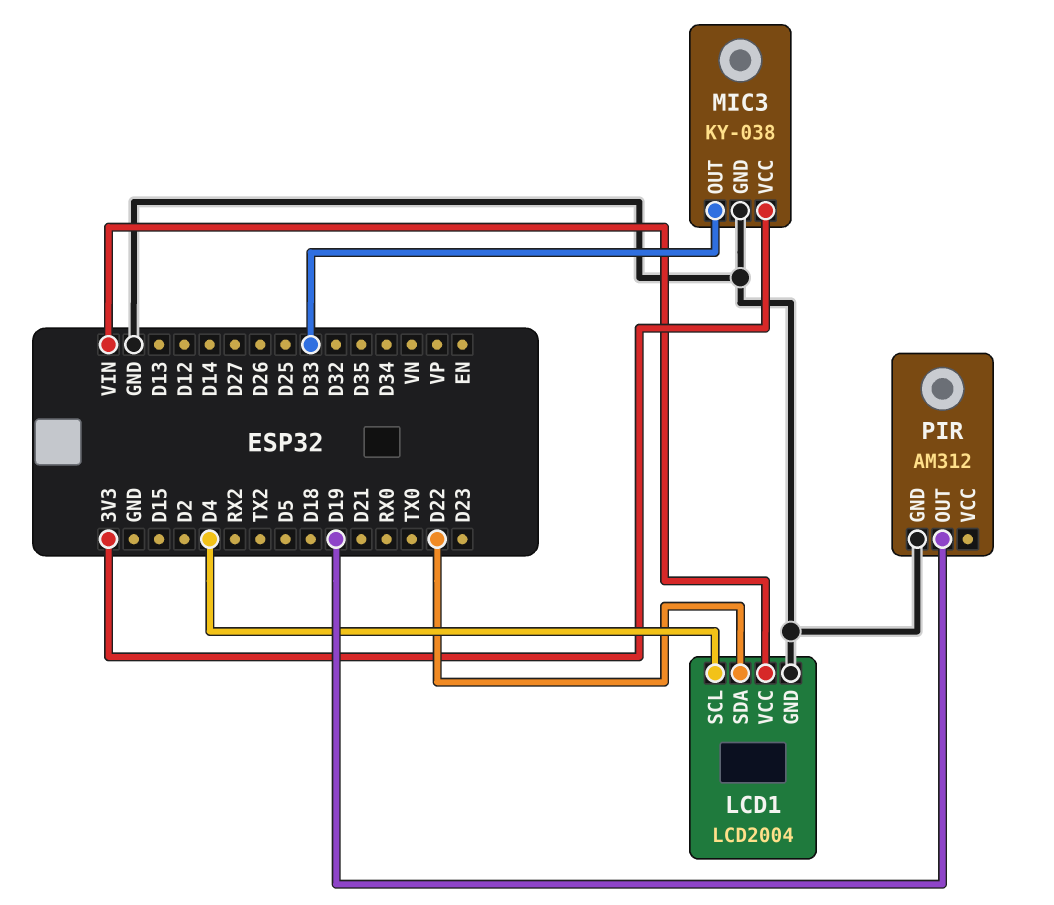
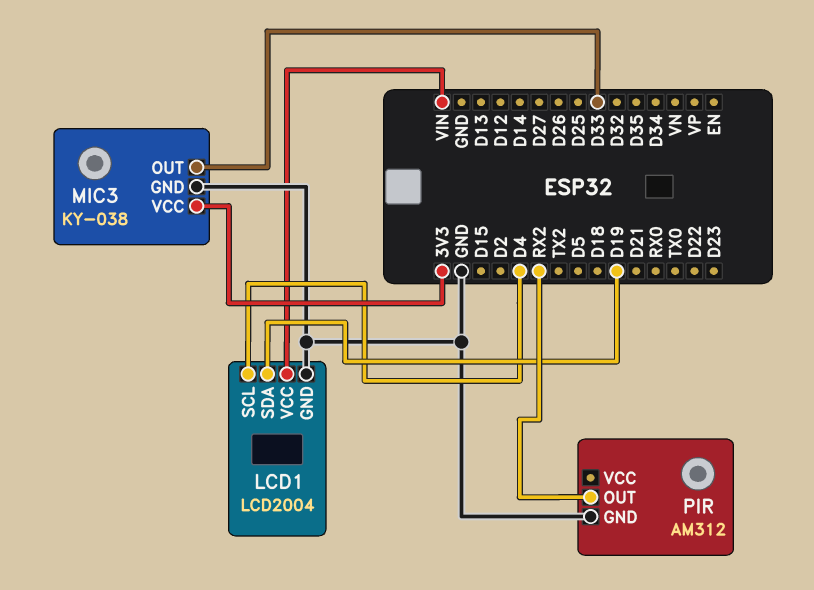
LCD1 pin SDA: D22 -> D19
PIR pin OUT: D19 -> RX2

